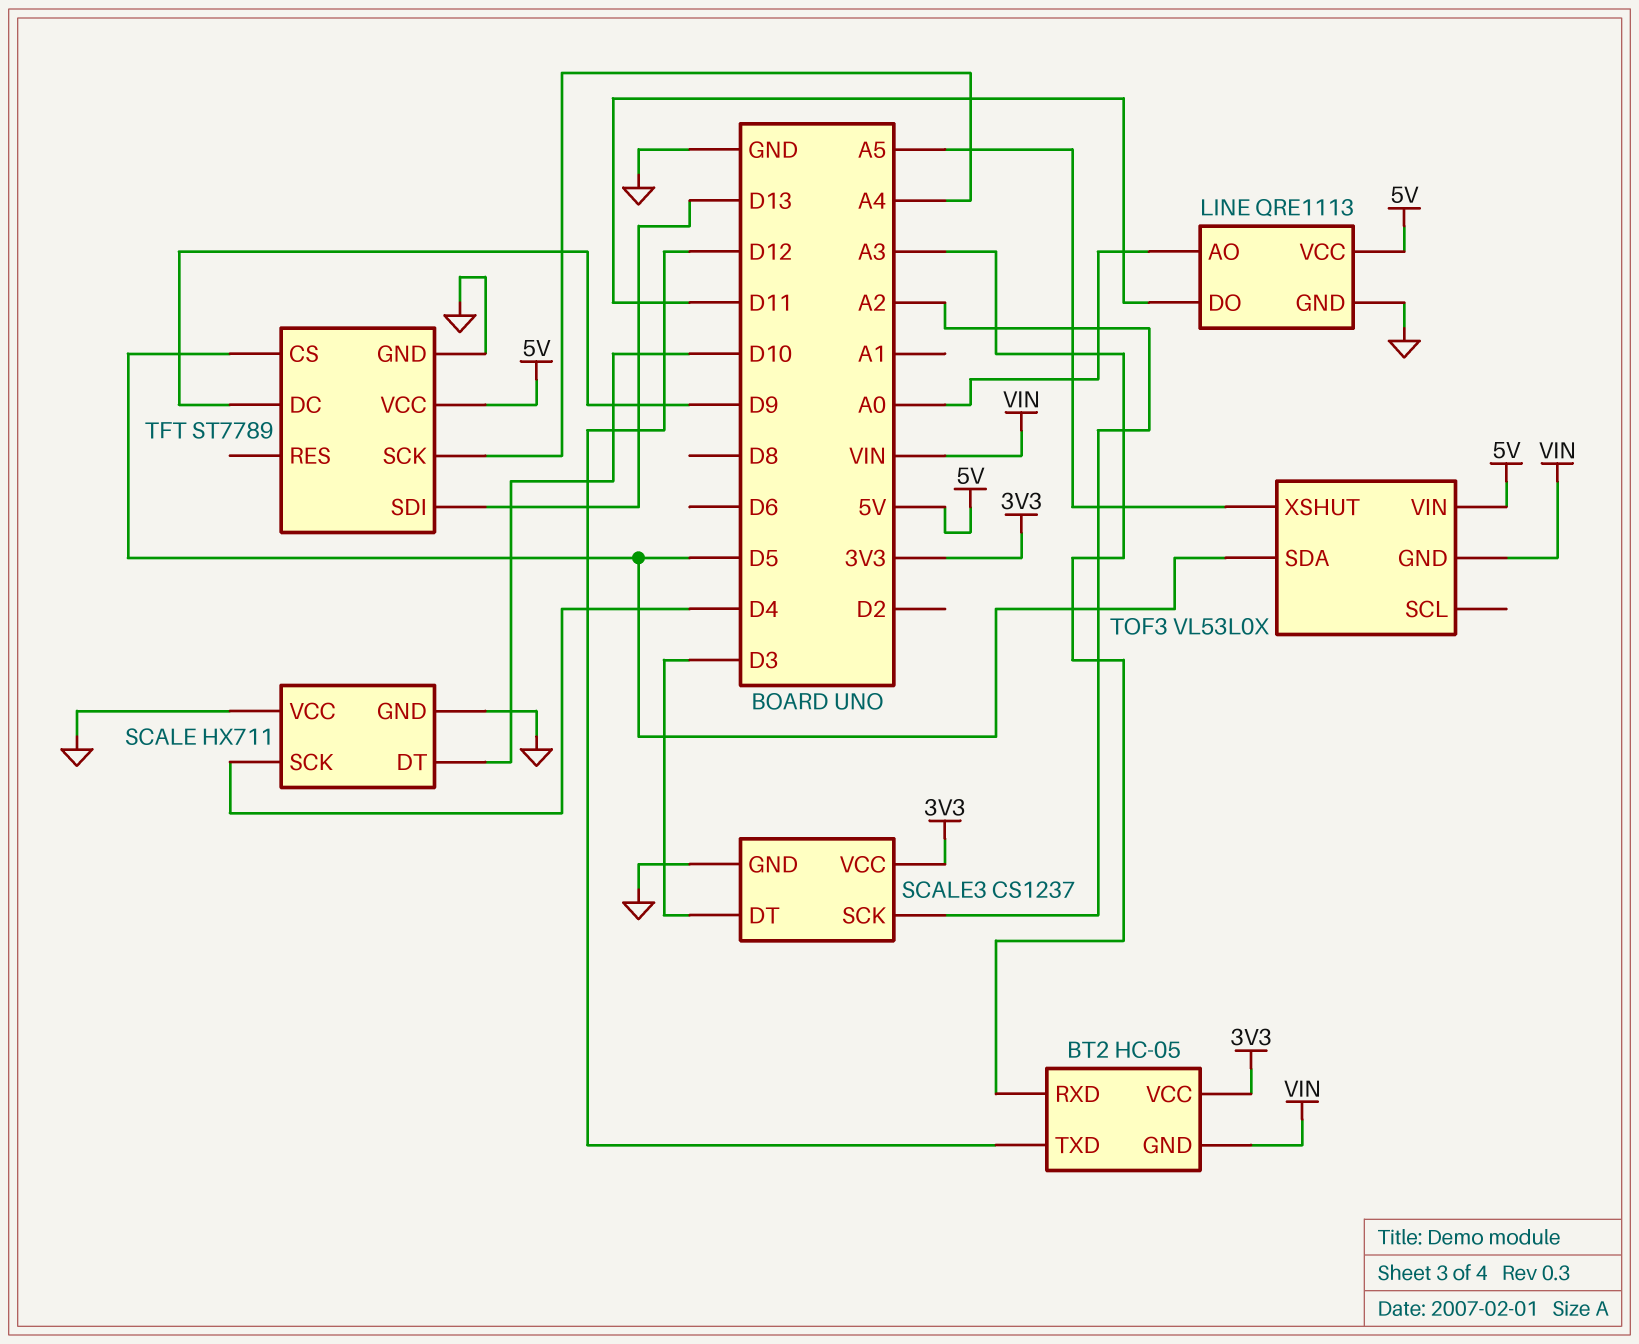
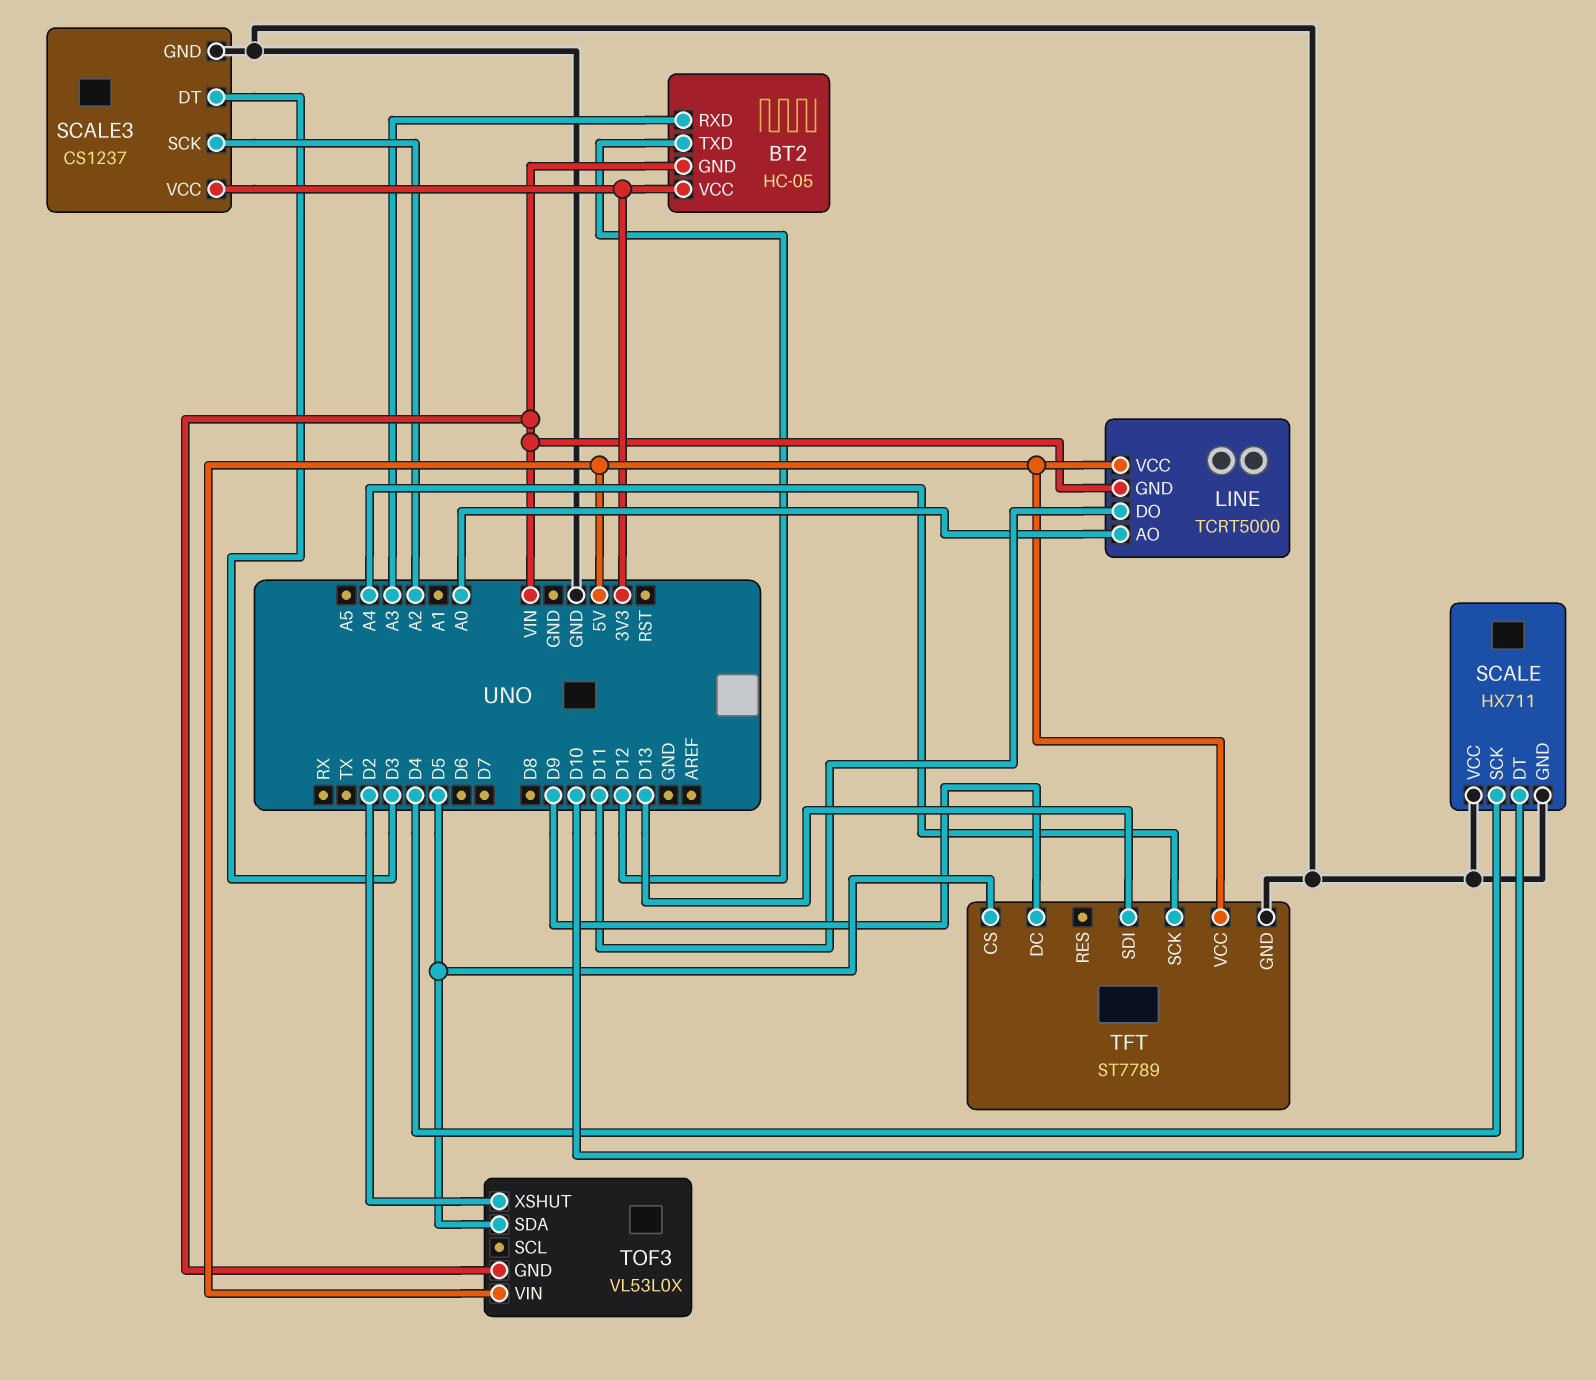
LINE: QRE1113 -> TCRT5000
LINE pin GND: GND -> VIN
TOF3 pin XSHUT: A5 -> D2

